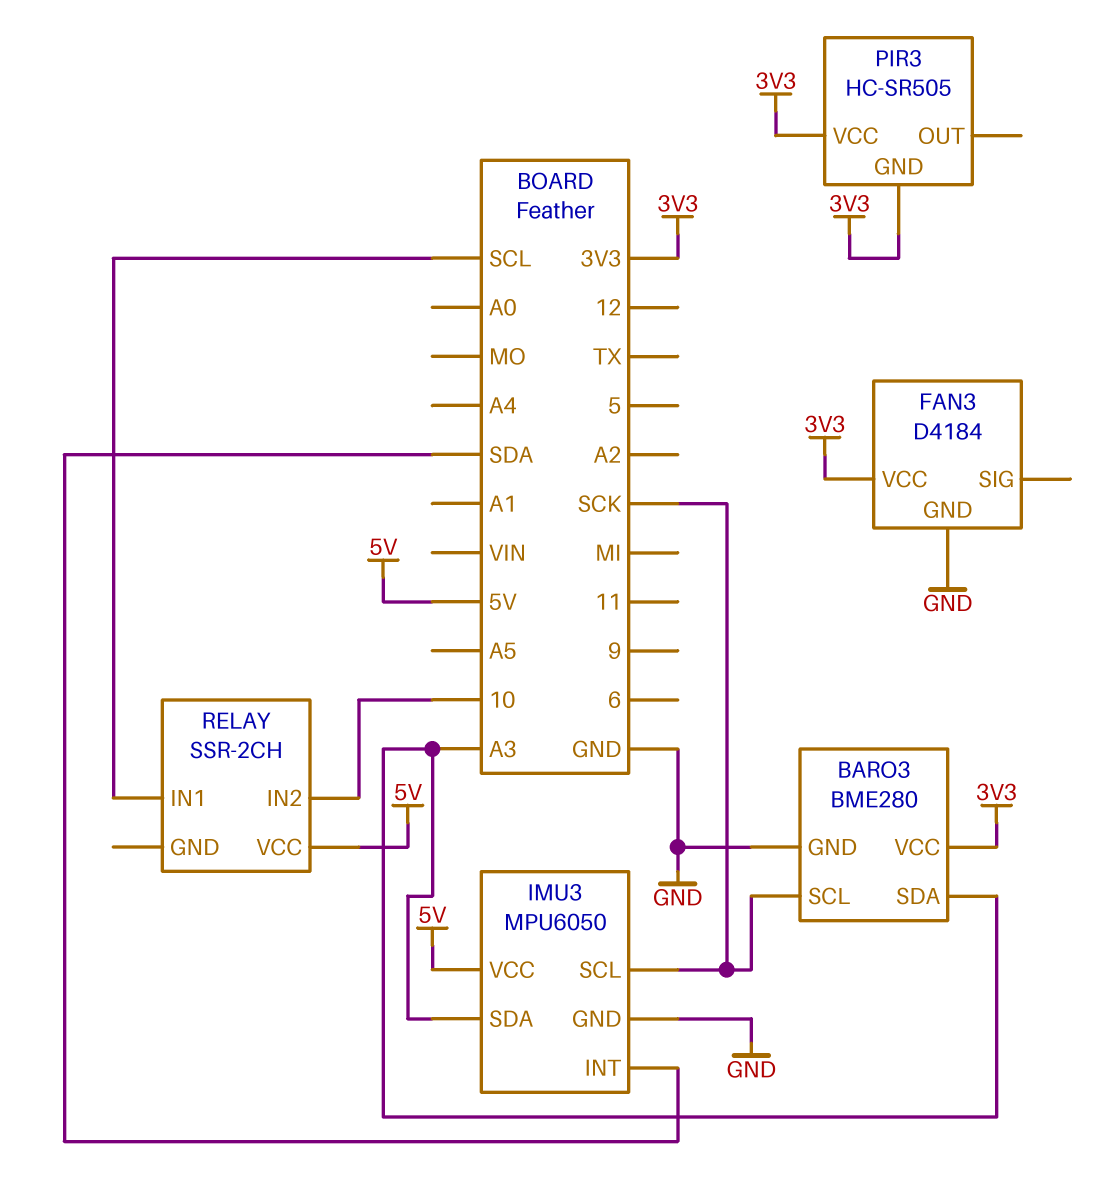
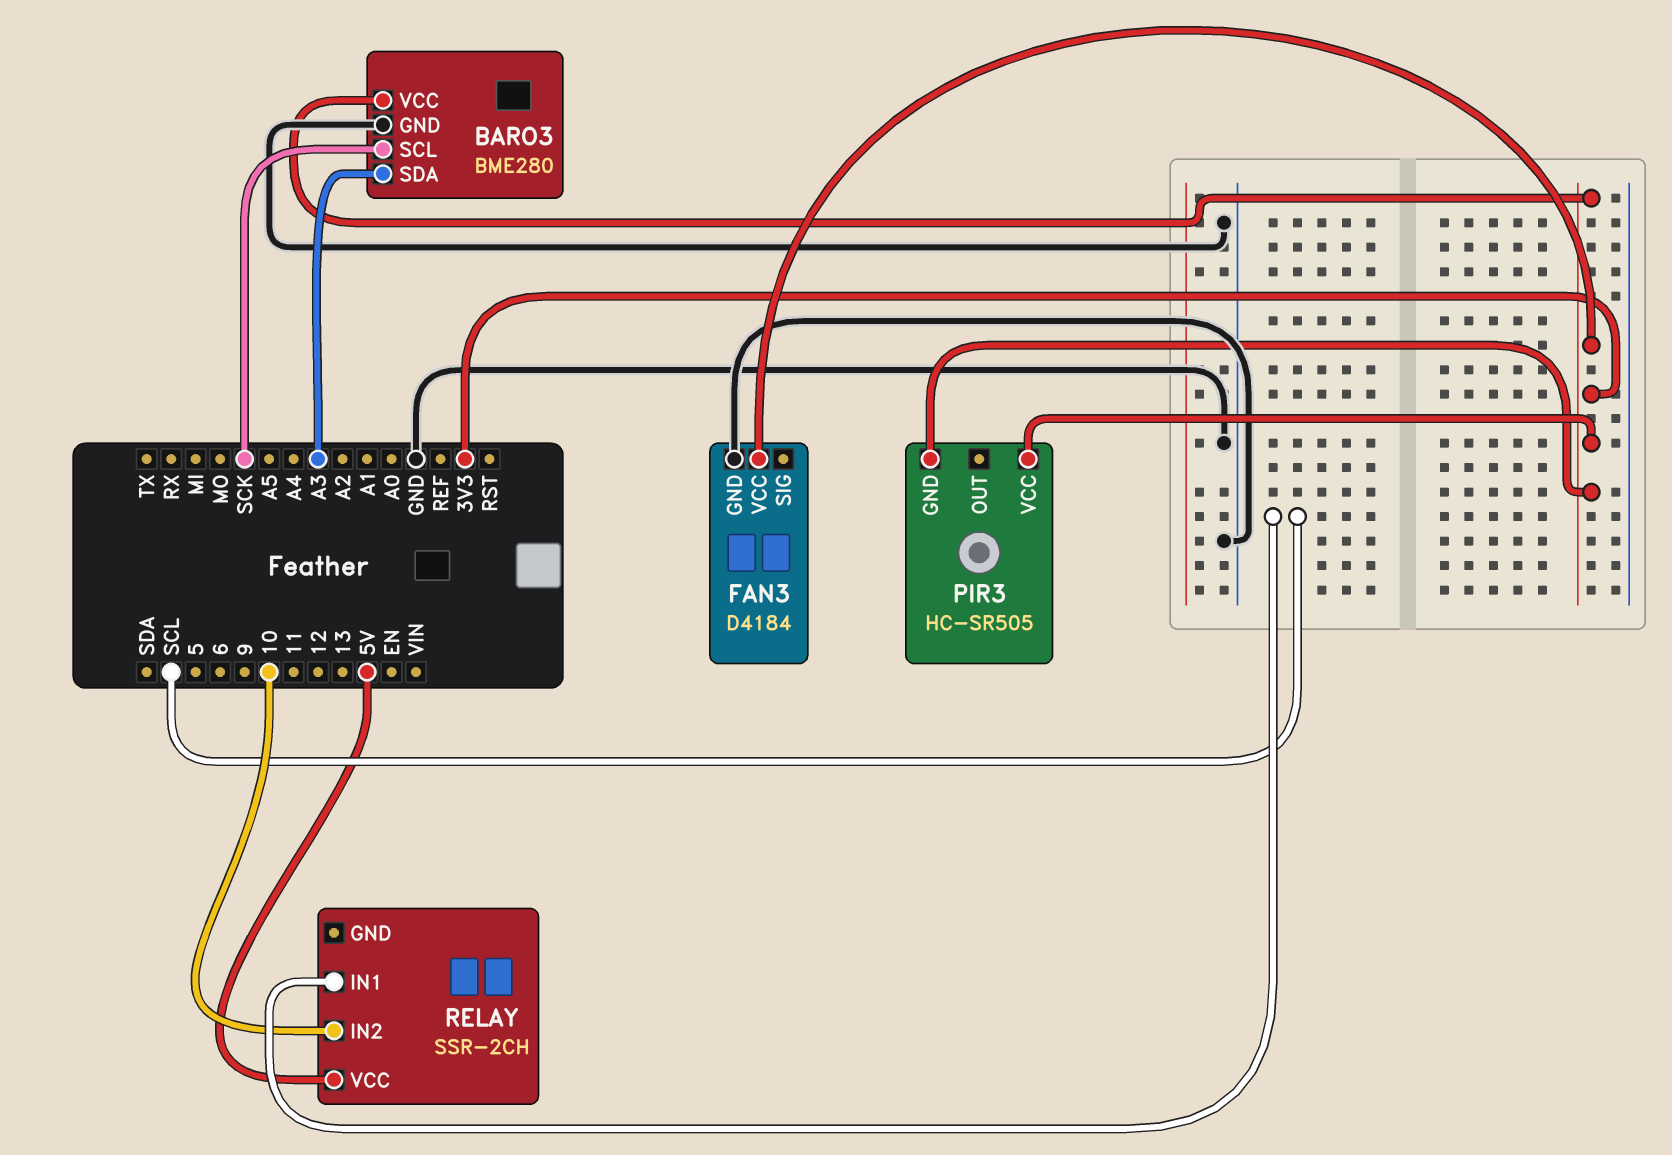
IMU3: MPU6050 -> none
IMU3 pin GND: GND -> none
IMU3 pin INT: SDA -> none
IMU3 pin SCL: SCK -> none
IMU3 pin SDA: A3 -> none
IMU3 pin VCC: 5V -> none

